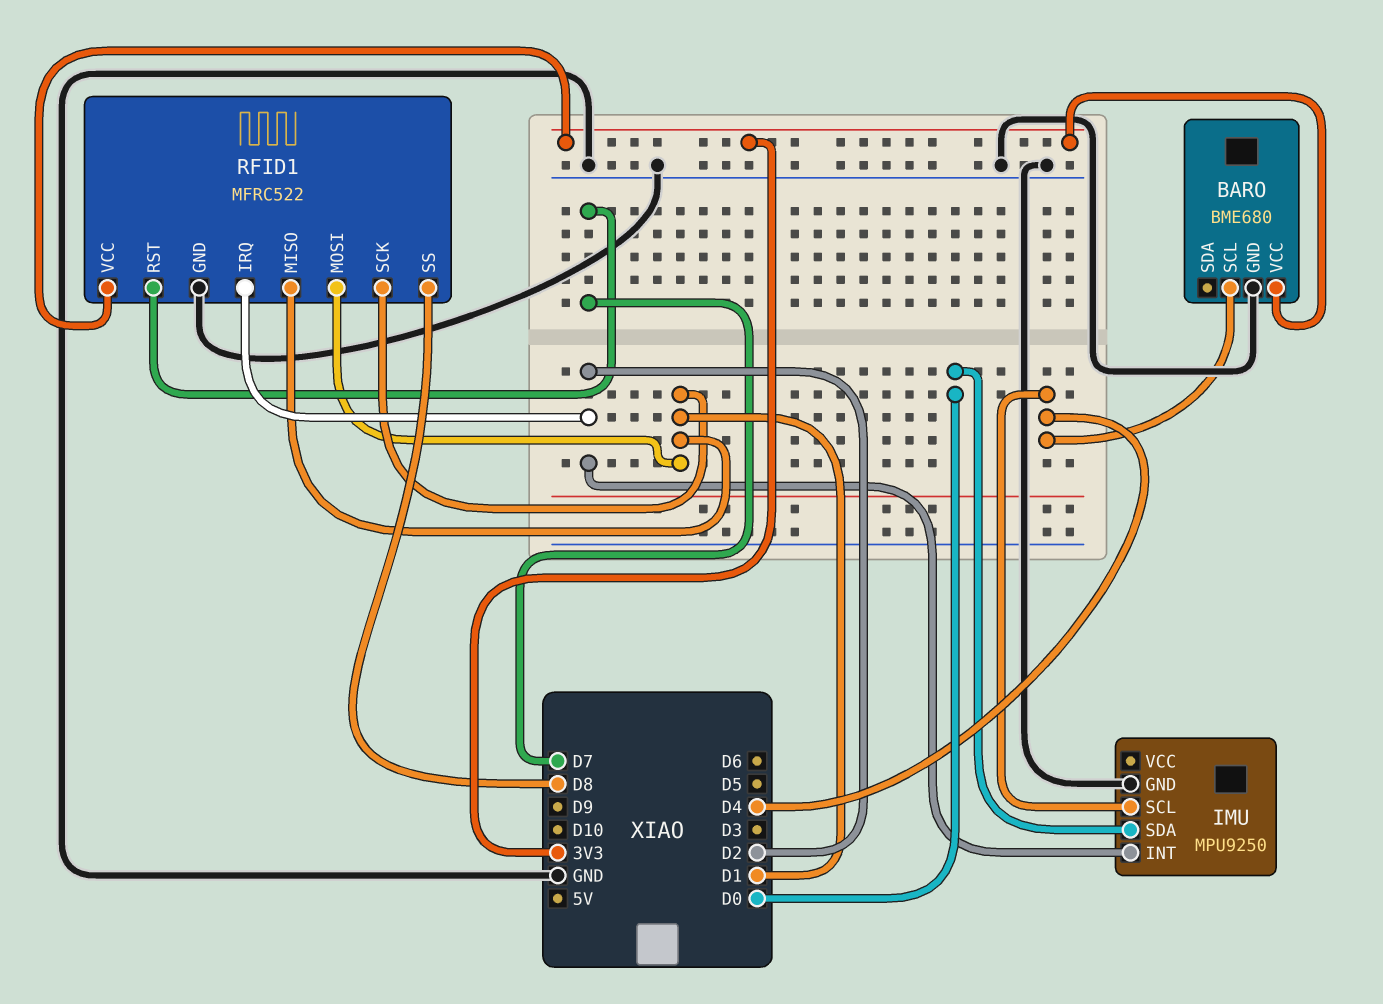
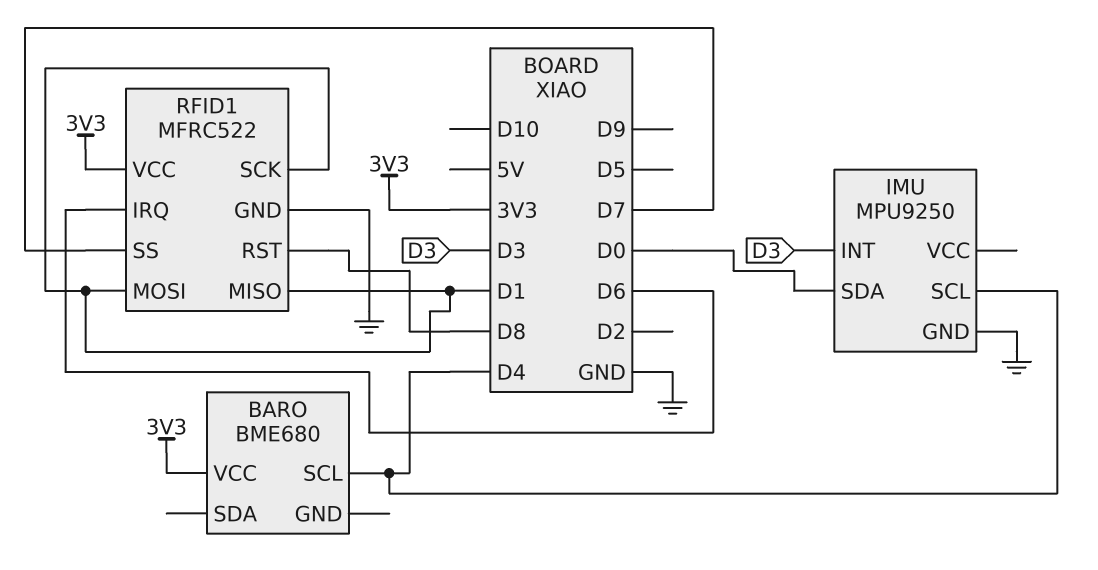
BARO pin GND: GND -> none
IMU pin INT: D2 -> D3
RFID1 pin IRQ: D2 -> D6
RFID1 pin RST: D7 -> D8
RFID1 pin SS: D8 -> D7

